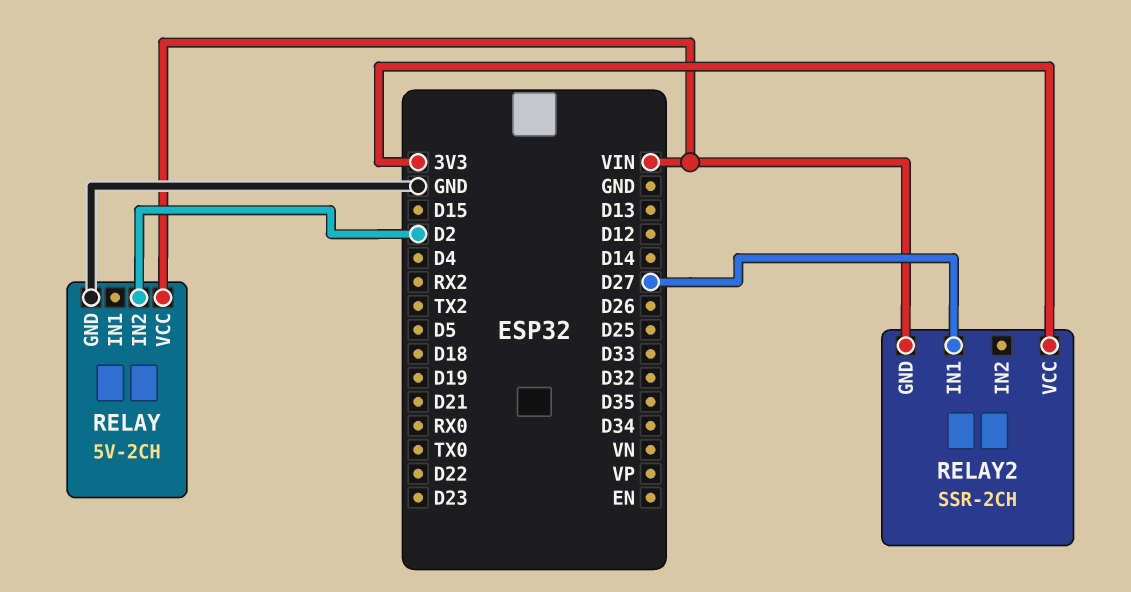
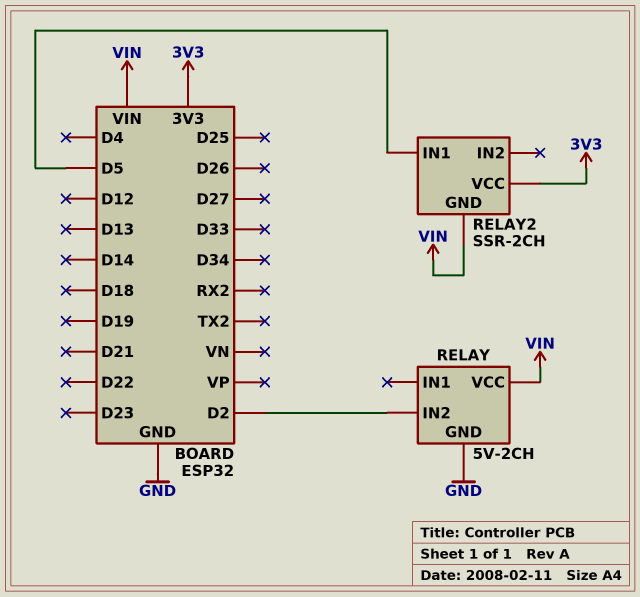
RELAY2 pin IN1: D27 -> D5

